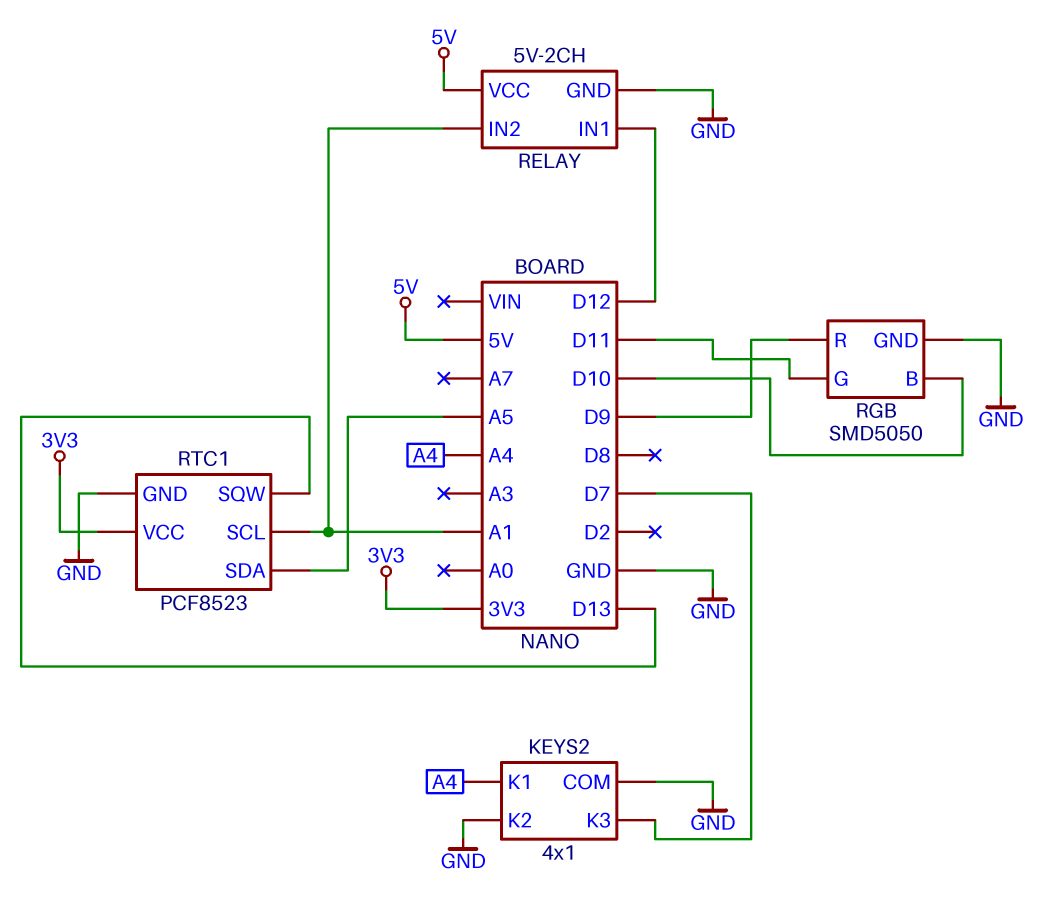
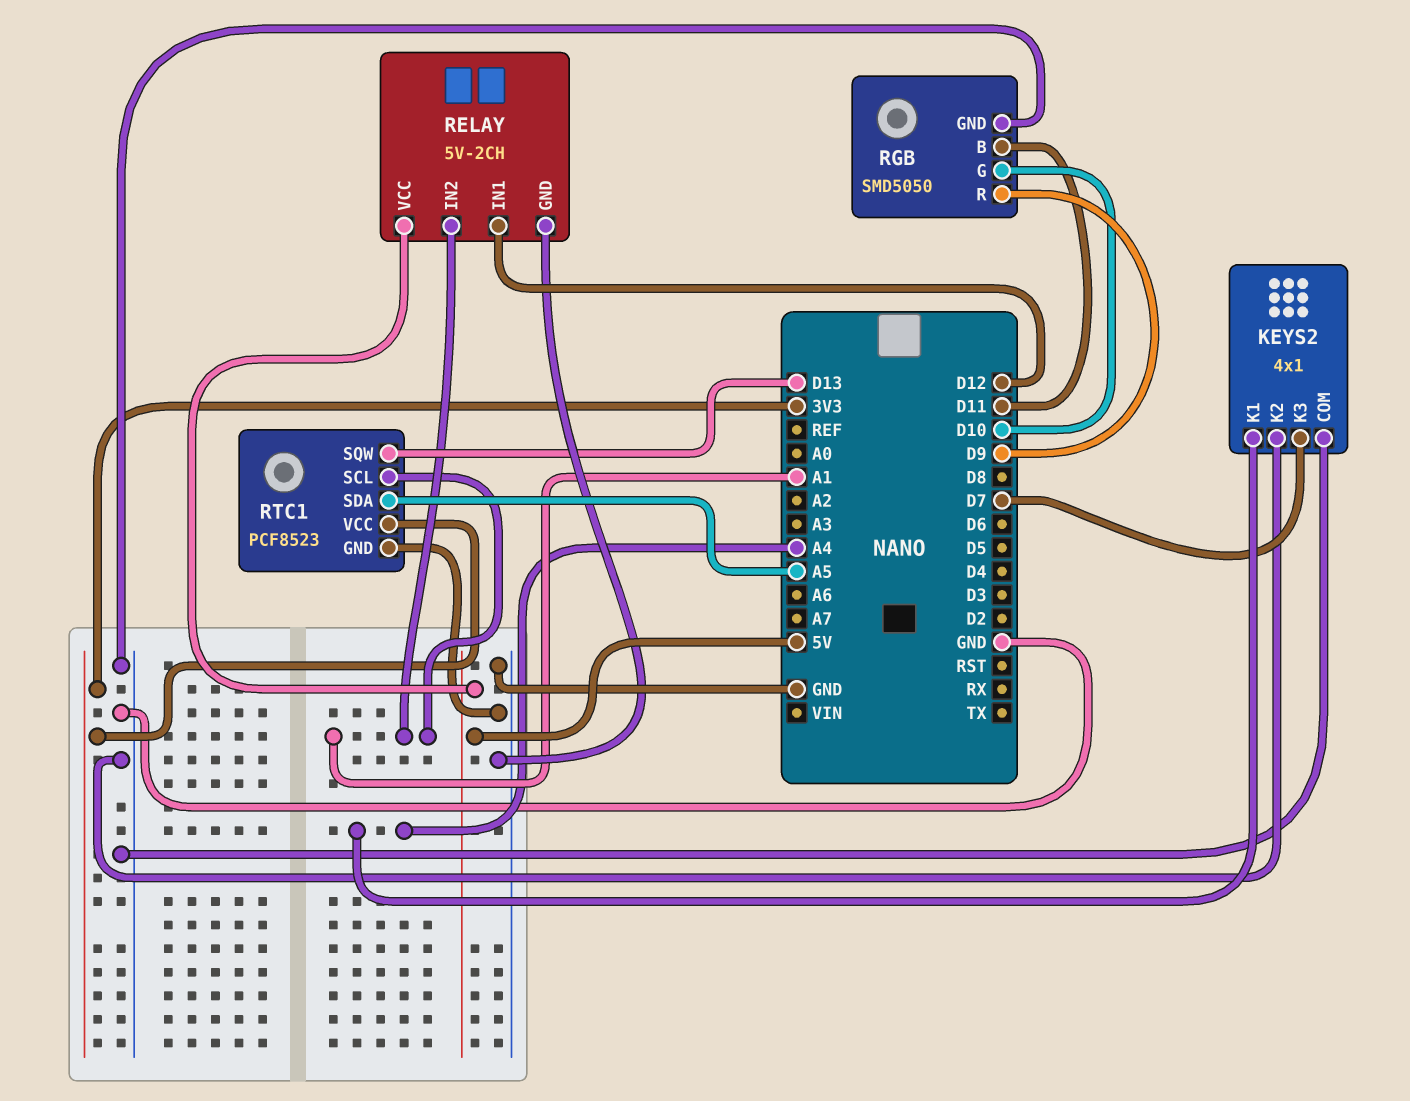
RGB pin B: D10 -> D11
RGB pin G: D11 -> D10

